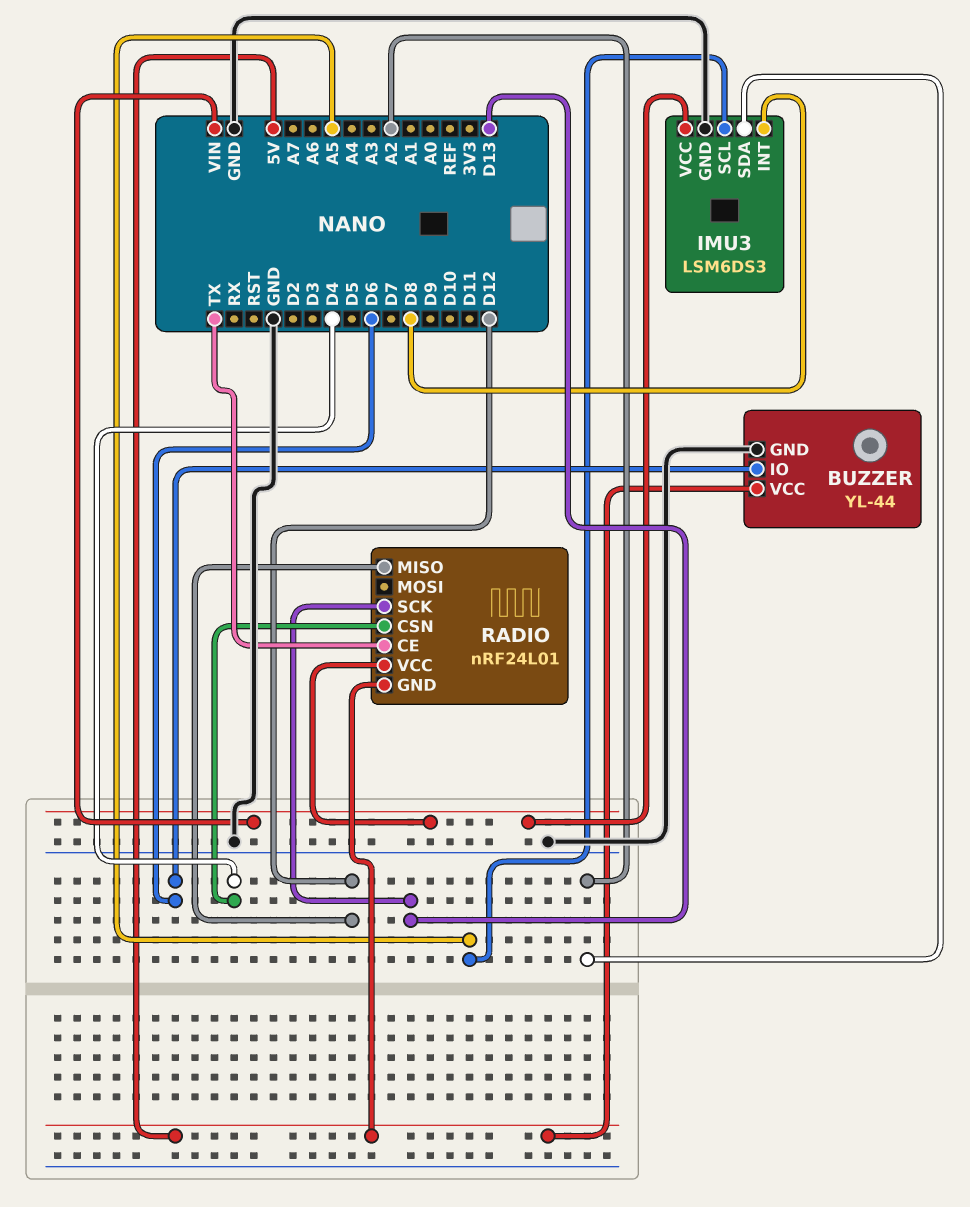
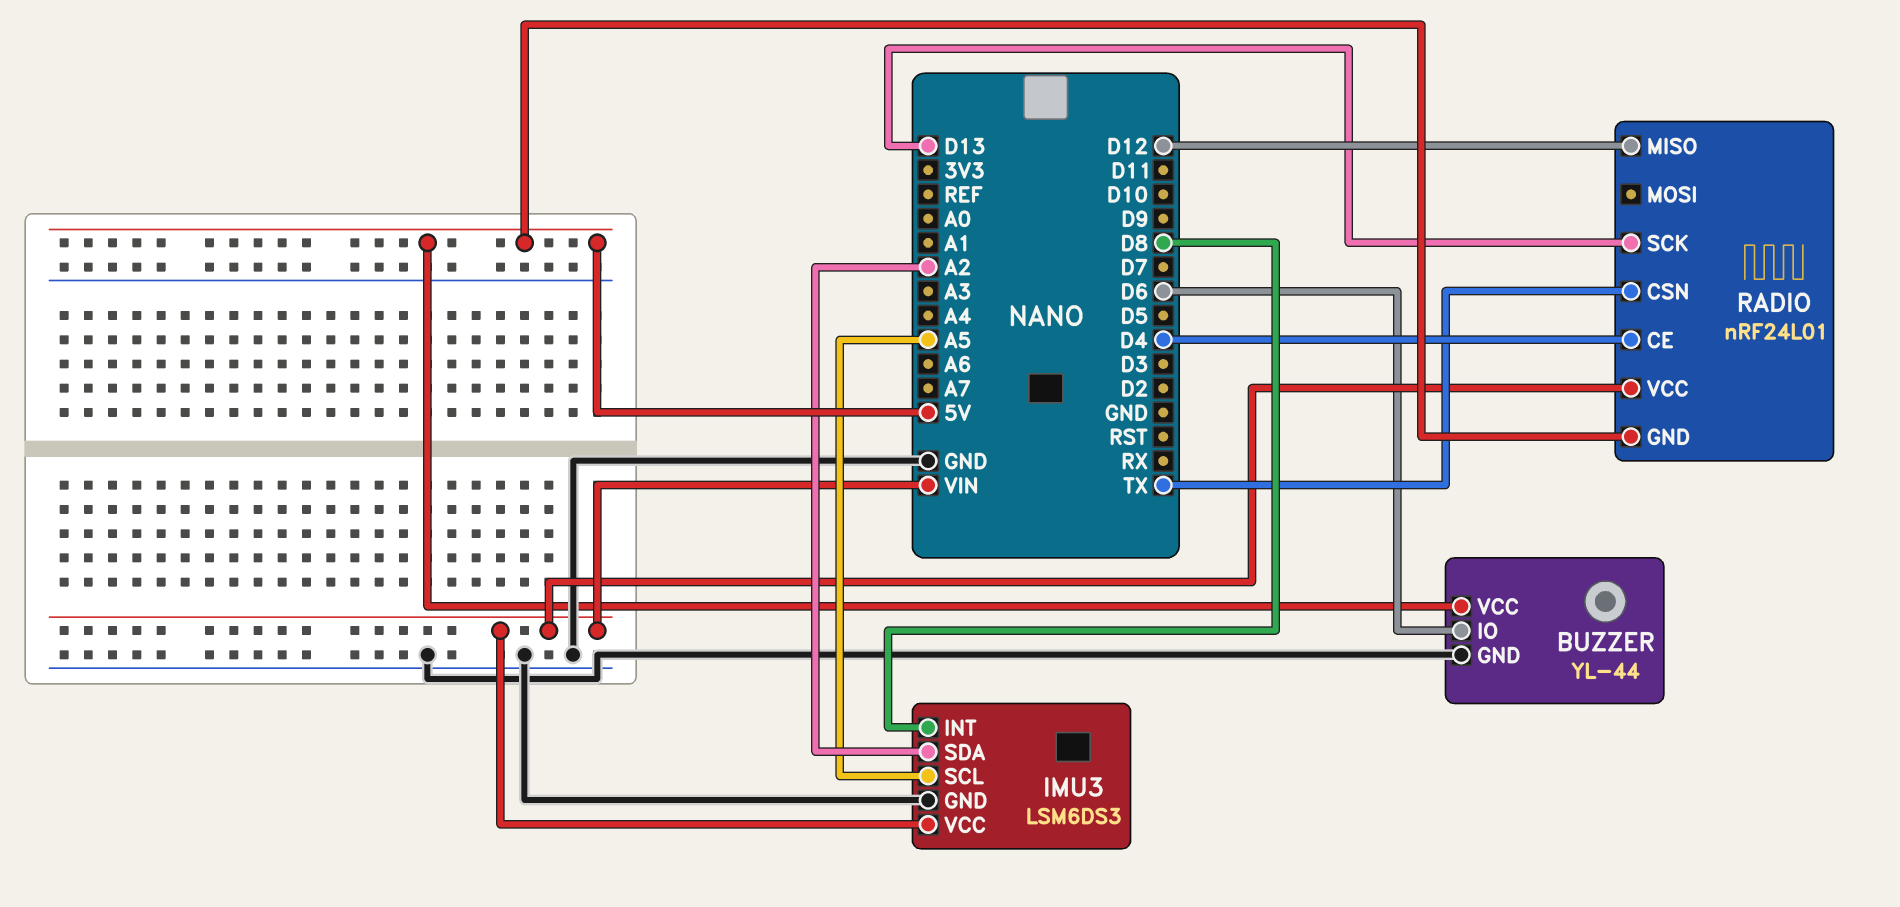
RADIO pin CE: TX -> D4
RADIO pin CSN: D4 -> TX

